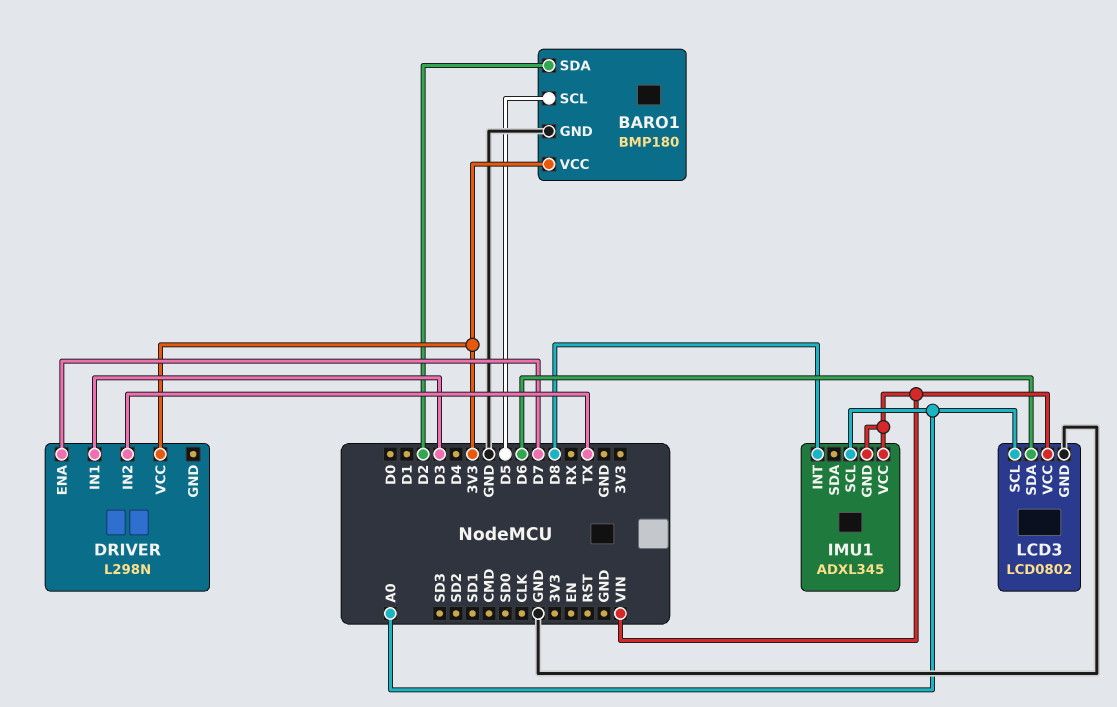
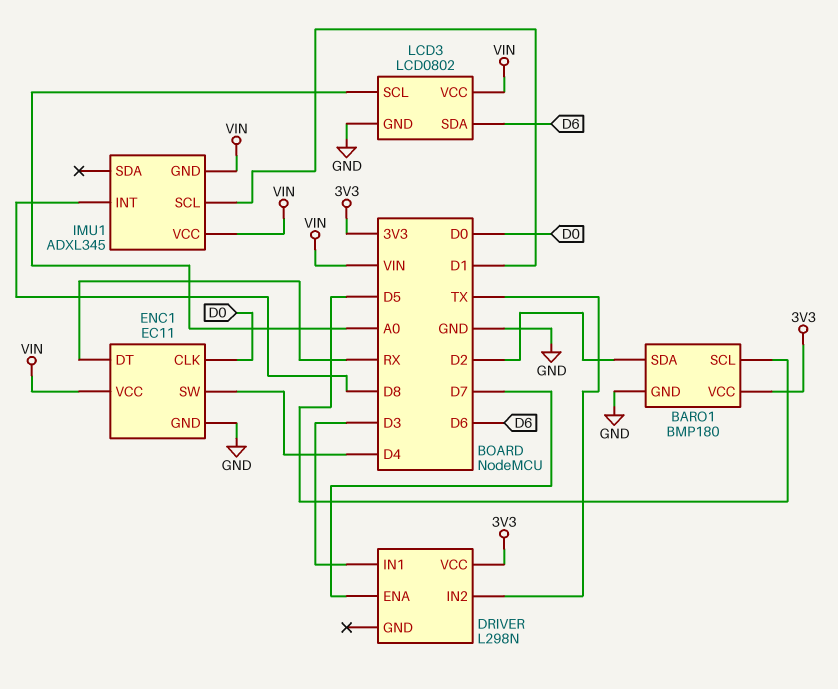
ENC1: none -> EC11
ENC1 pin CLK: none -> D0
ENC1 pin DT: none -> RX
ENC1 pin GND: none -> GND
ENC1 pin SW: none -> D4
ENC1 pin VCC: none -> VIN
IMU1 pin SCL: A0 -> D1

